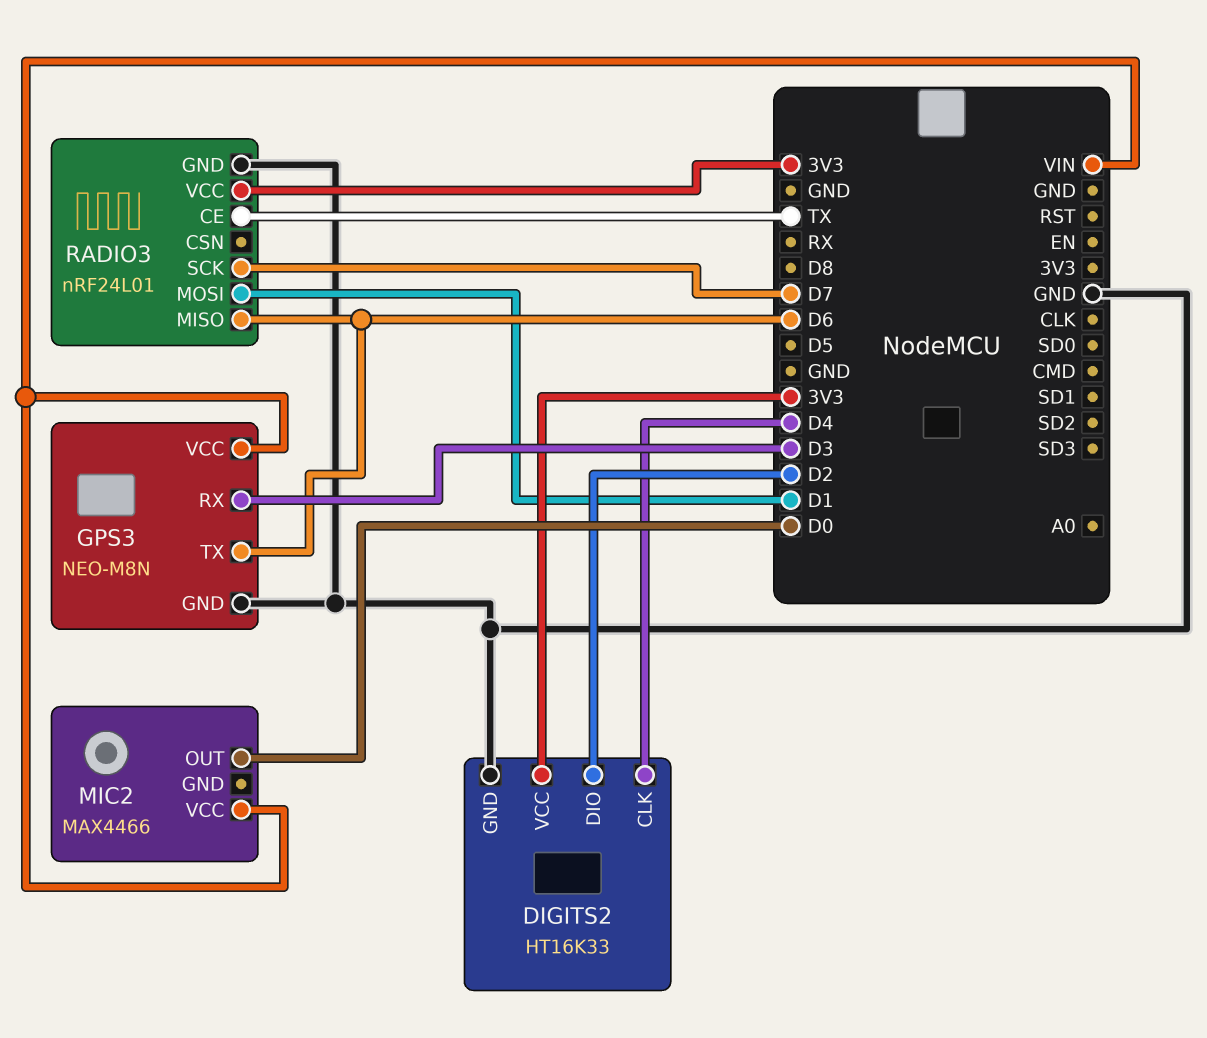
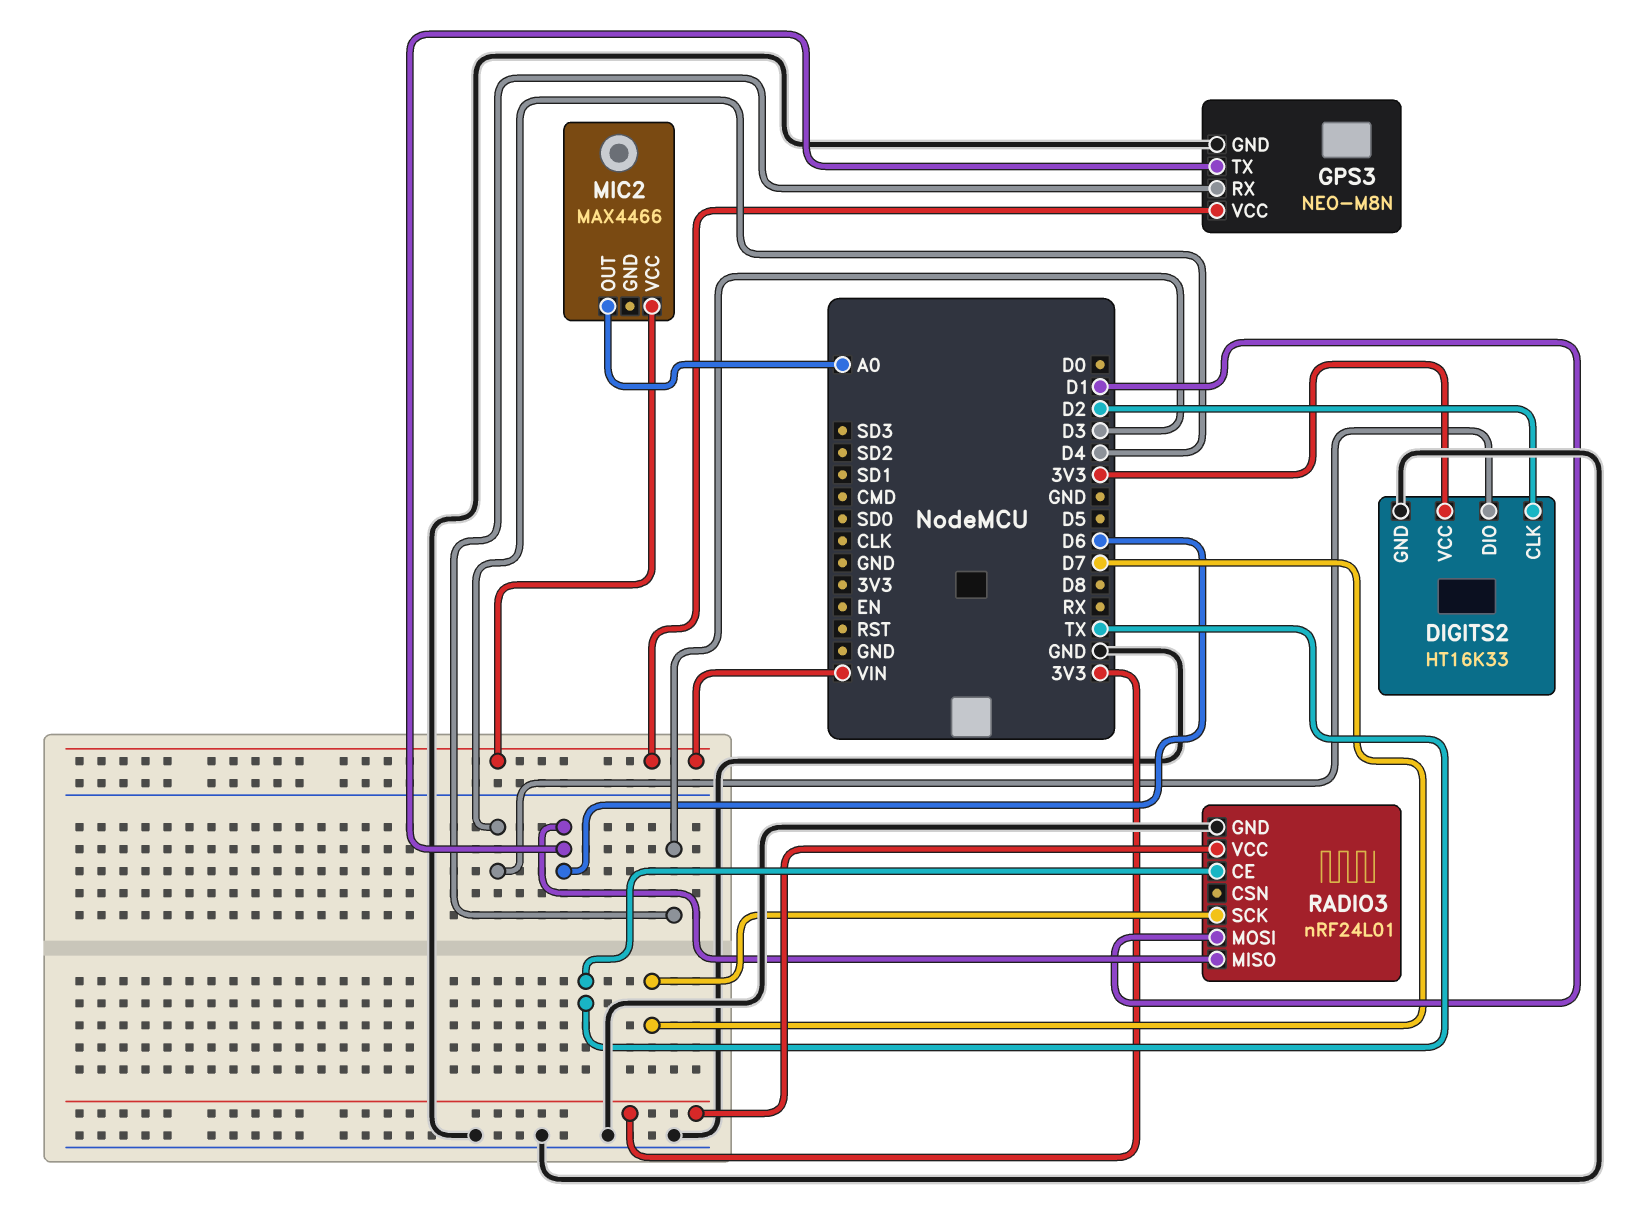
DIGITS2 pin CLK: D4 -> D2
DIGITS2 pin DIO: D2 -> D4
MIC2 pin OUT: D0 -> A0

